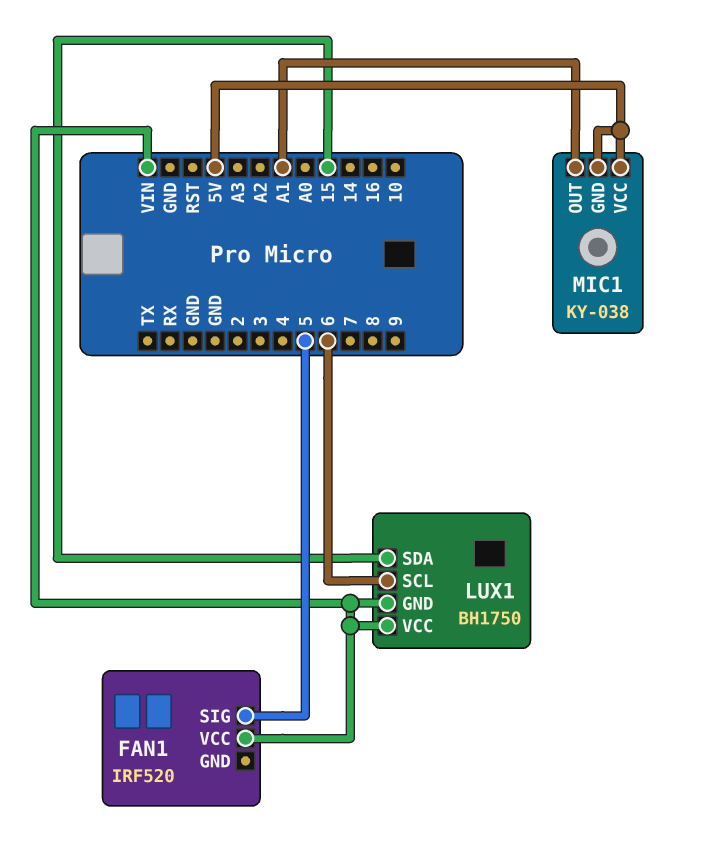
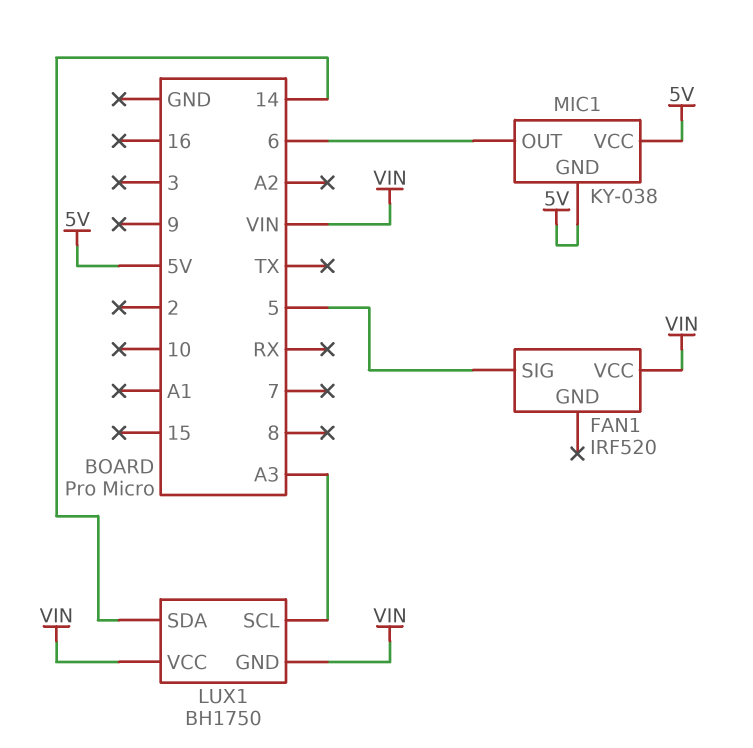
LUX1 pin SCL: 6 -> A3
LUX1 pin SDA: 15 -> 14
MIC1 pin OUT: A1 -> 6

